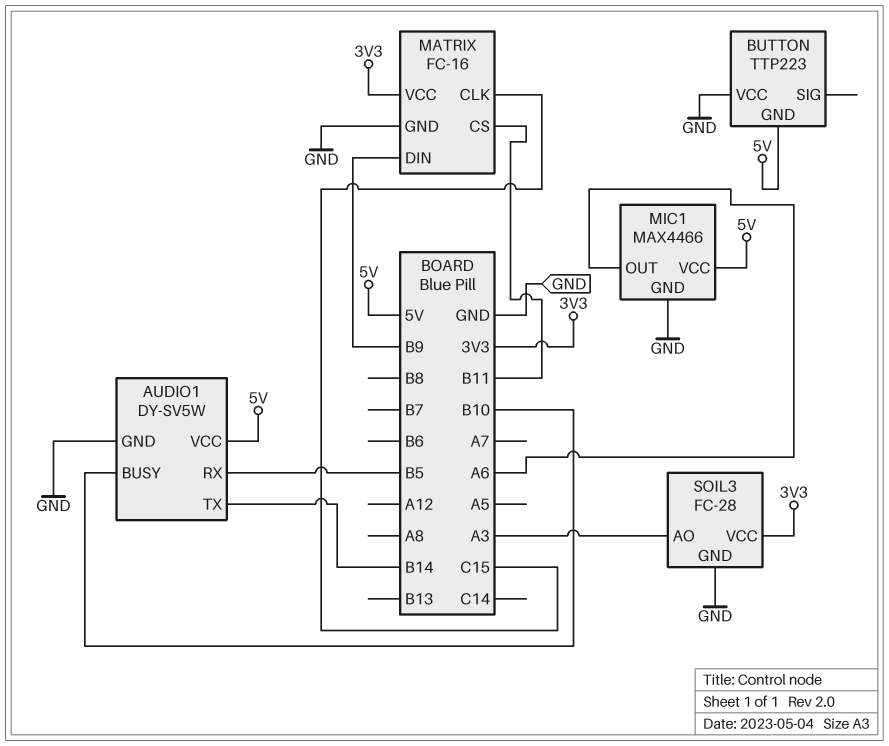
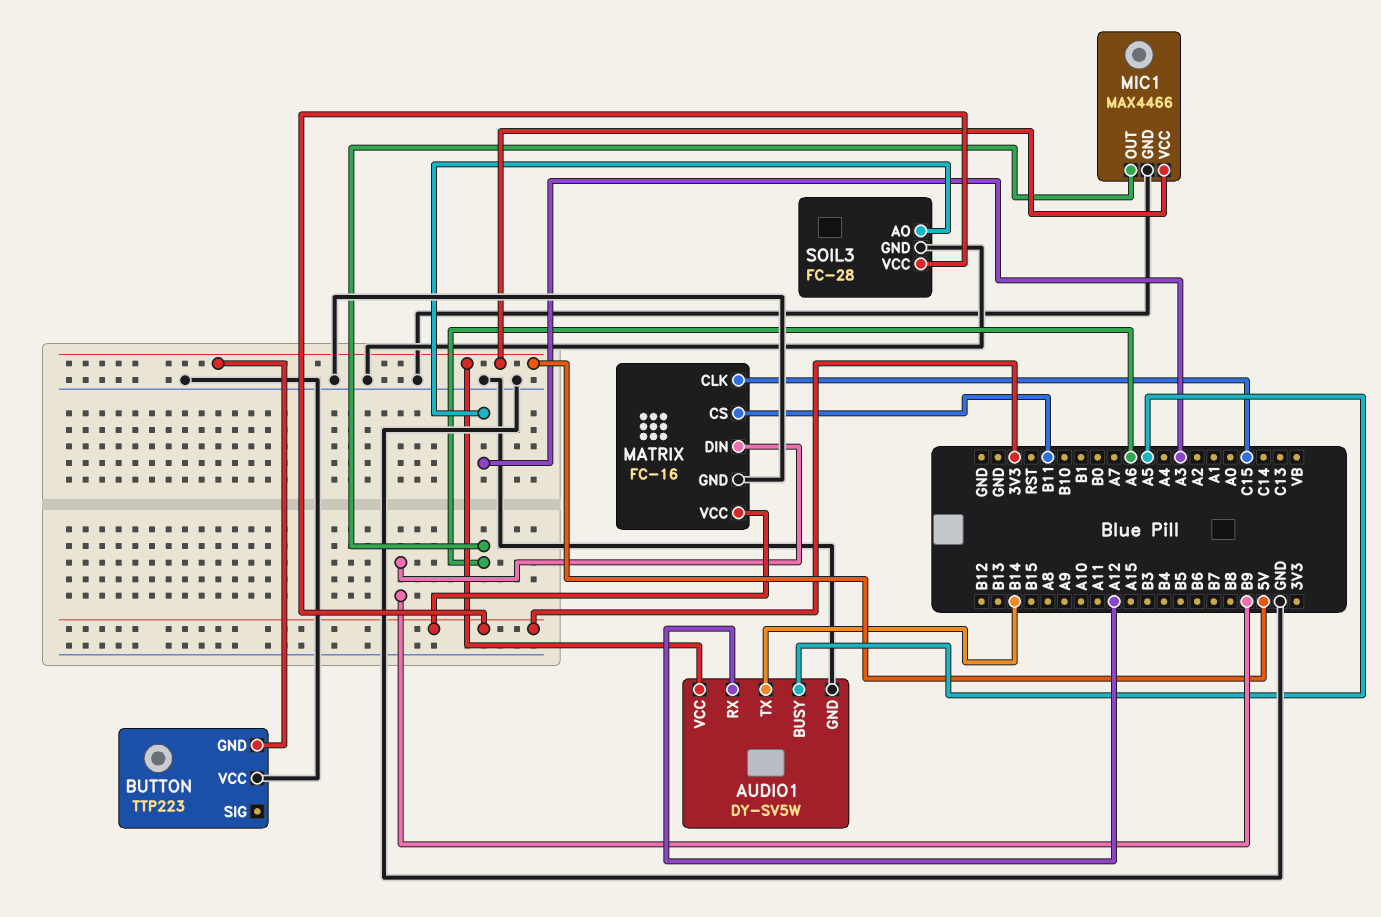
AUDIO1 pin BUSY: B10 -> A5
AUDIO1 pin RX: B5 -> A12

